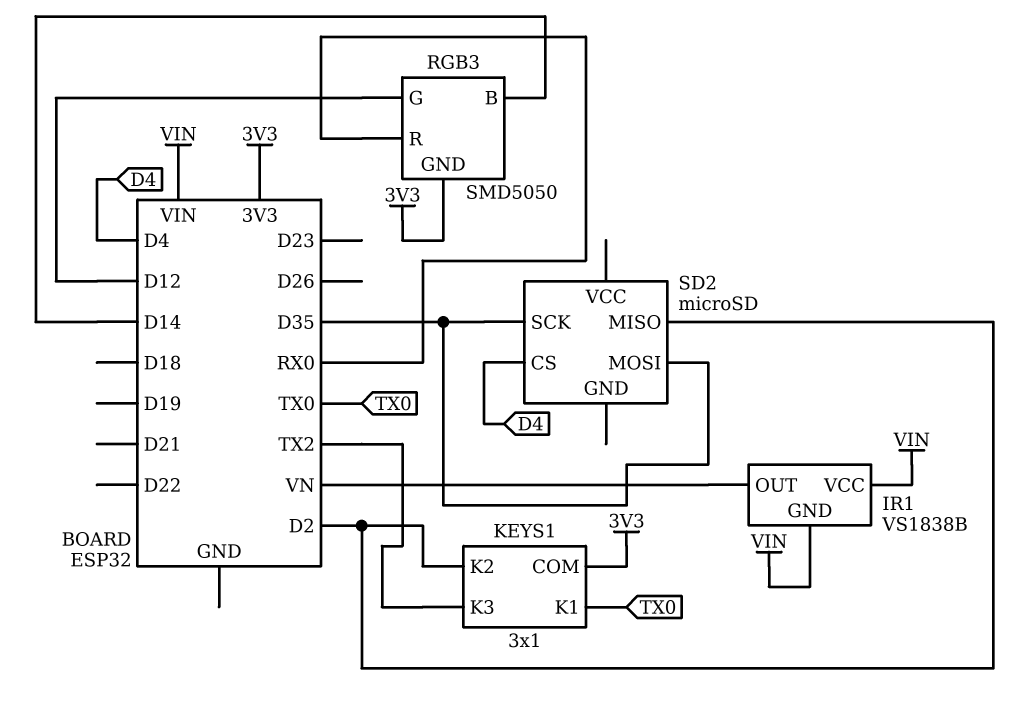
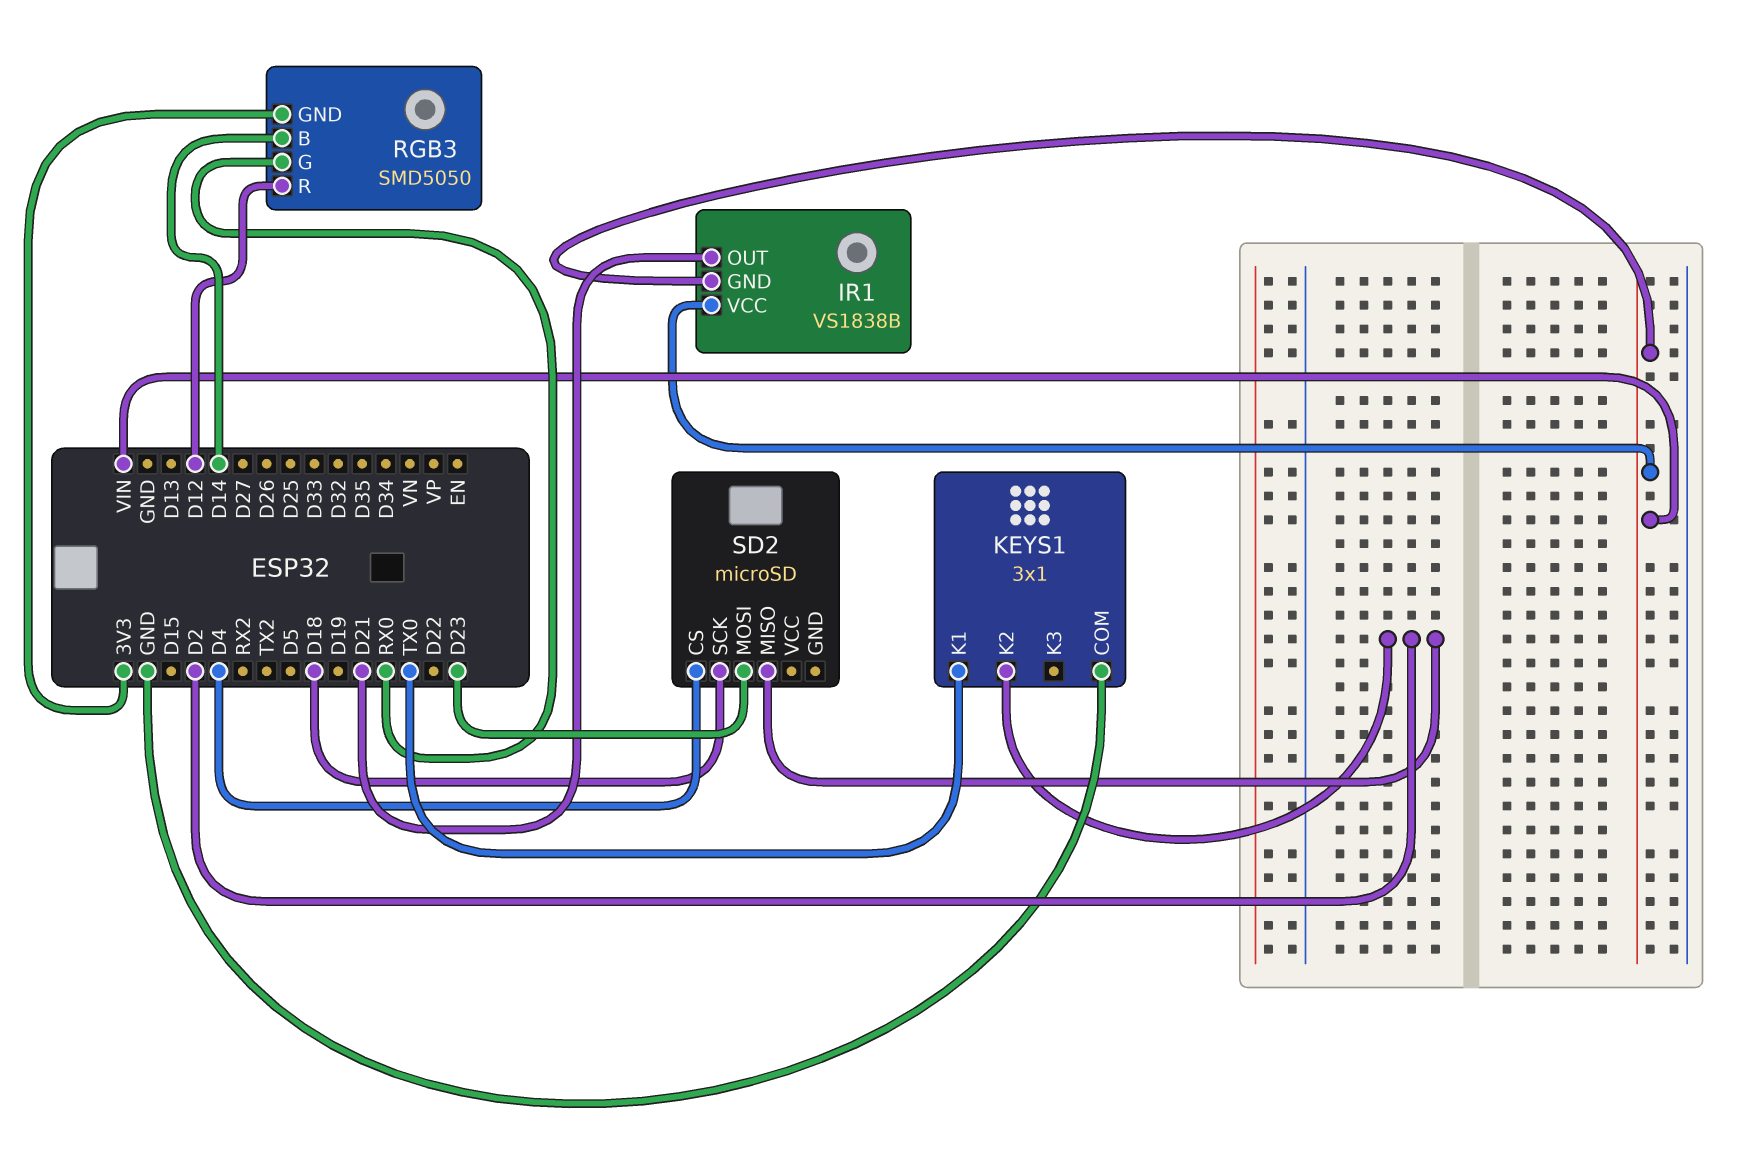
IR1 pin OUT: VN -> D21
KEYS1 pin COM: 3V3 -> GND
KEYS1 pin K3: TX2 -> none
RGB3 pin G: D12 -> RX0
RGB3 pin R: RX0 -> D12
SD2 pin MOSI: D35 -> D23
SD2 pin SCK: D35 -> D18

